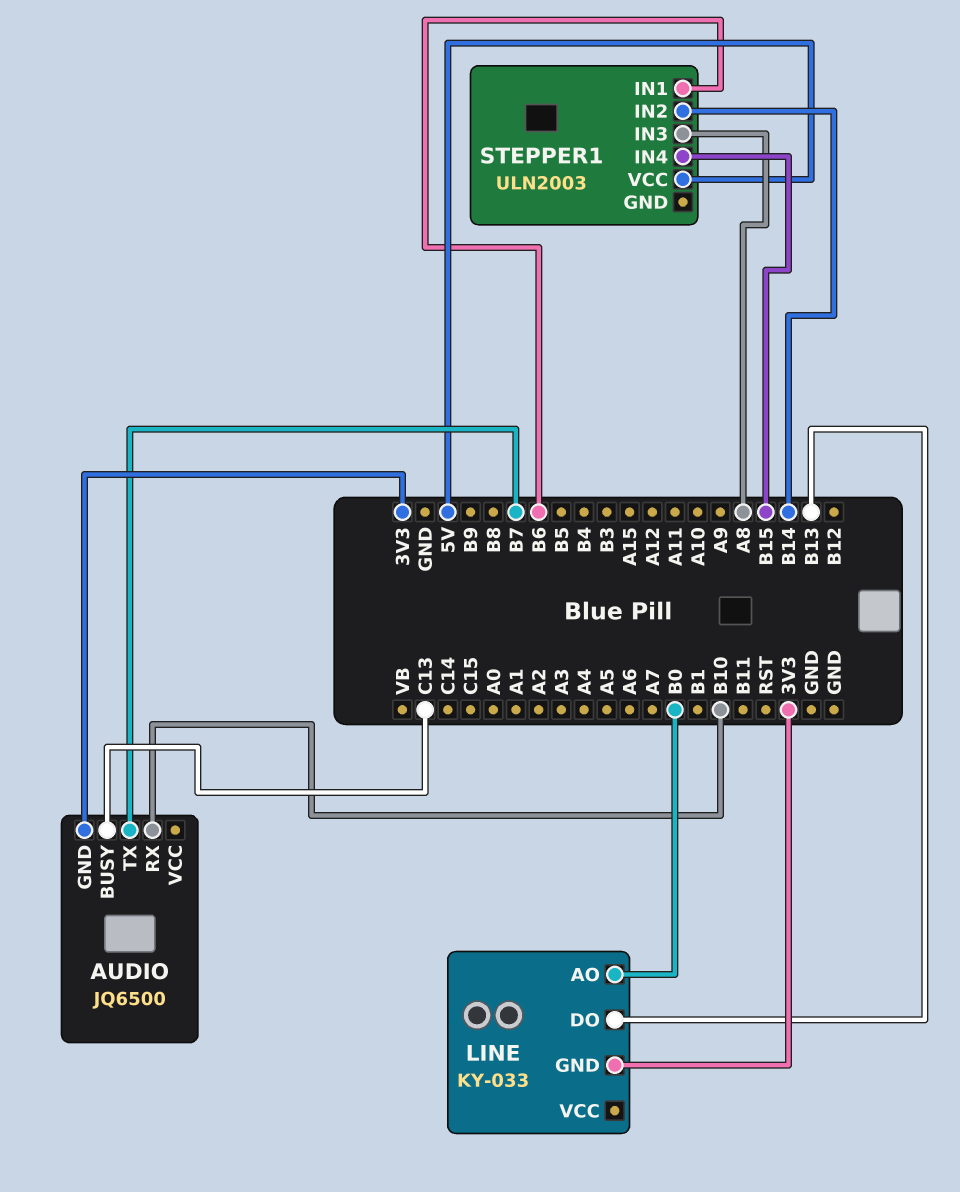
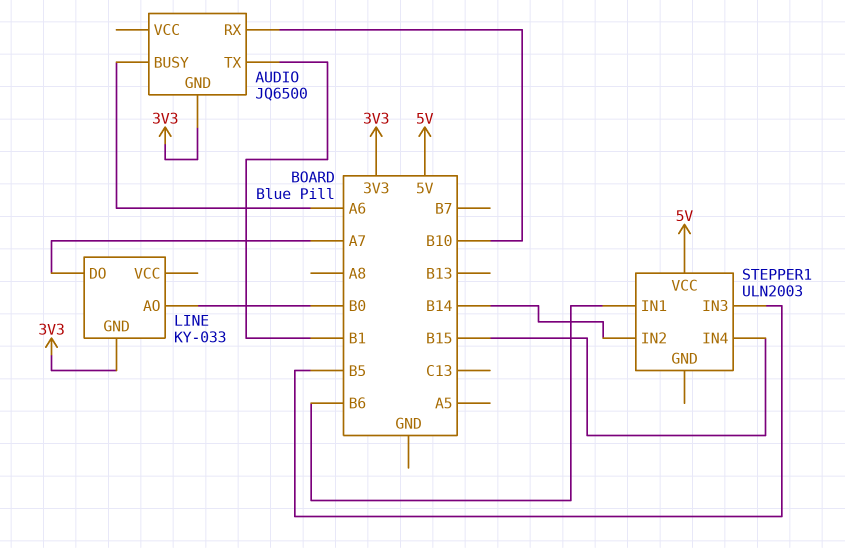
AUDIO pin BUSY: C13 -> A6
AUDIO pin TX: B7 -> B1
LINE pin DO: B13 -> A7
STEPPER1 pin IN3: A8 -> B5

